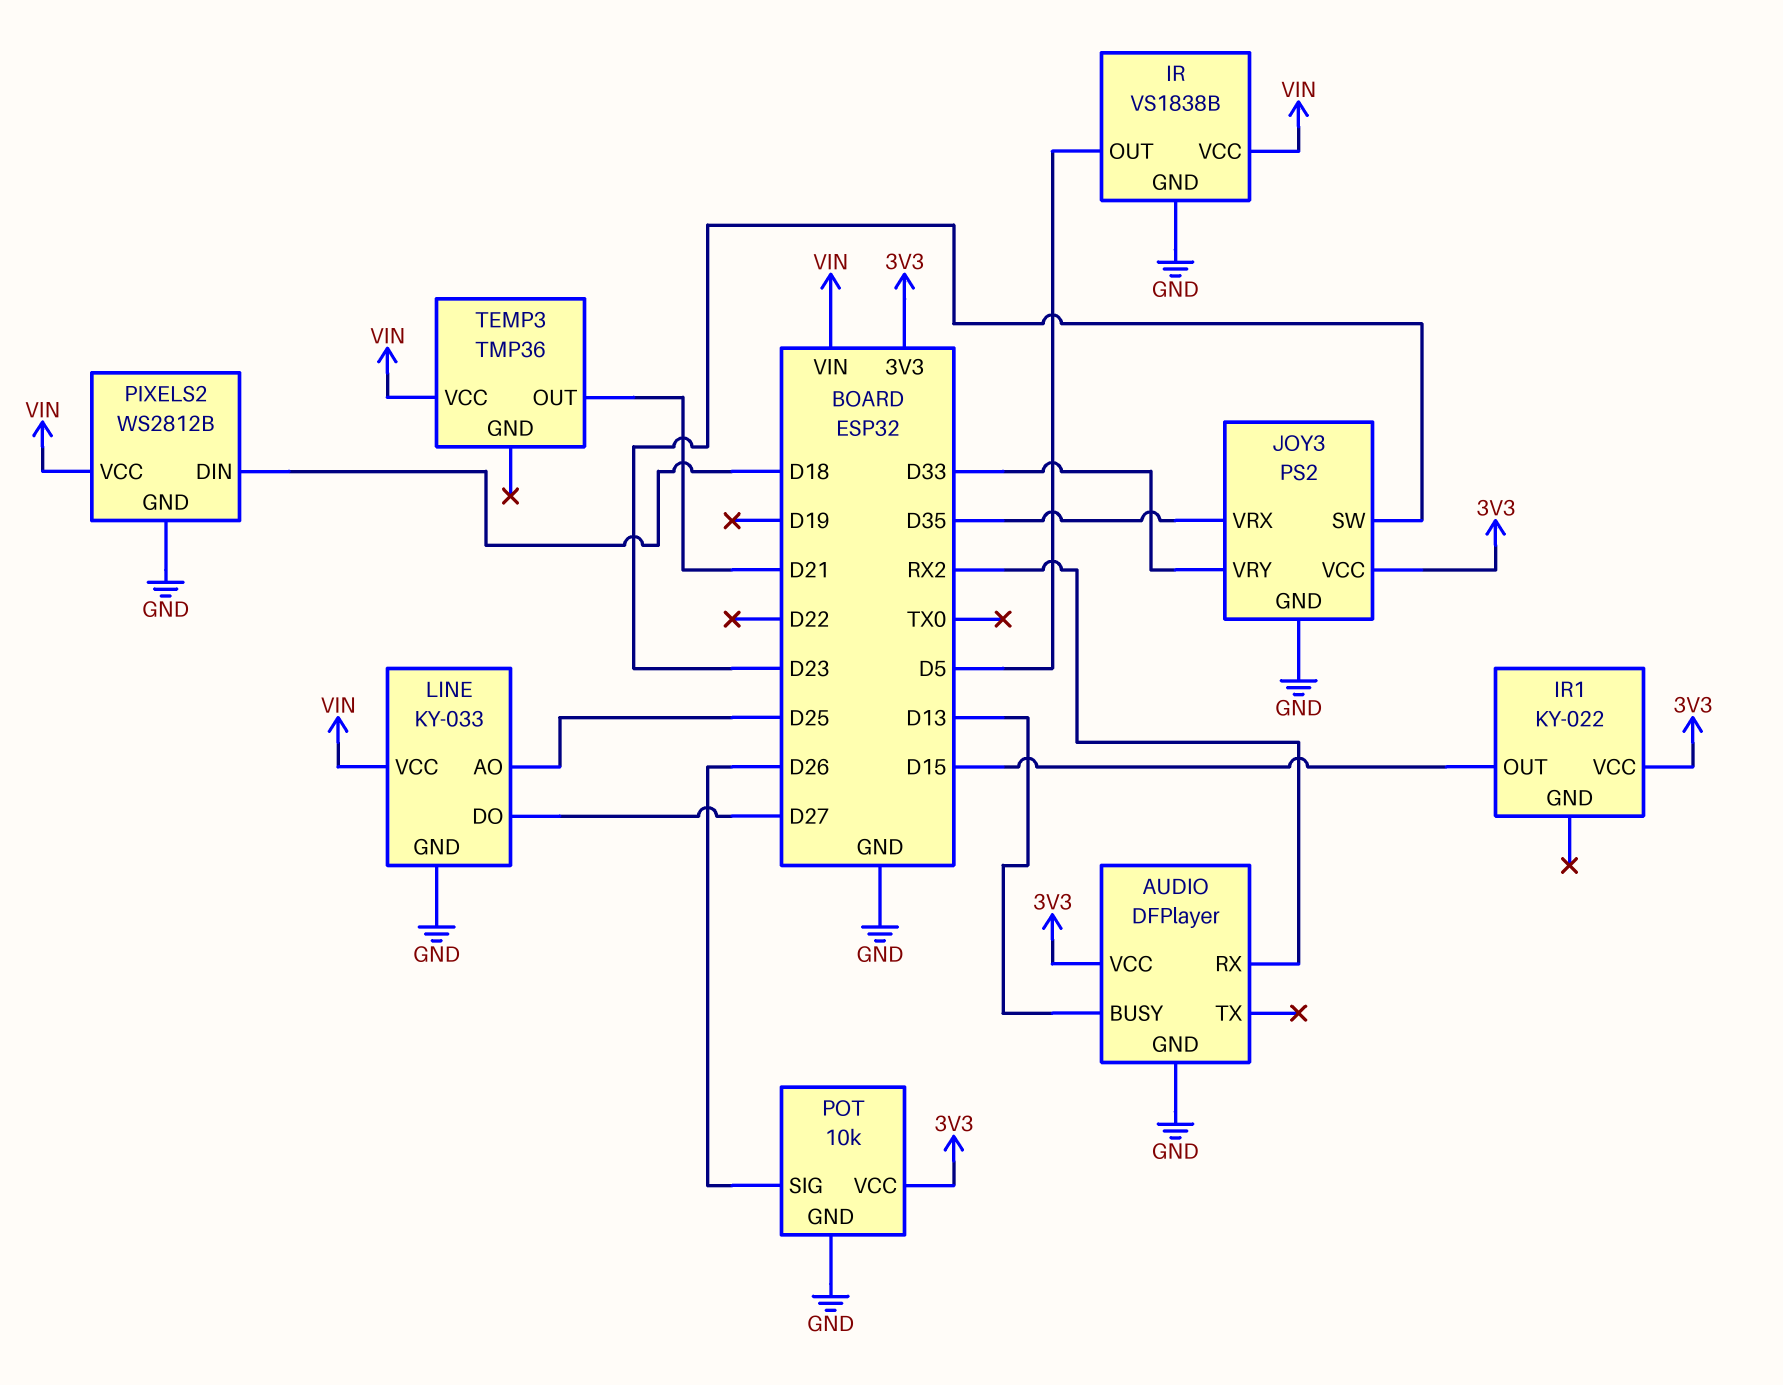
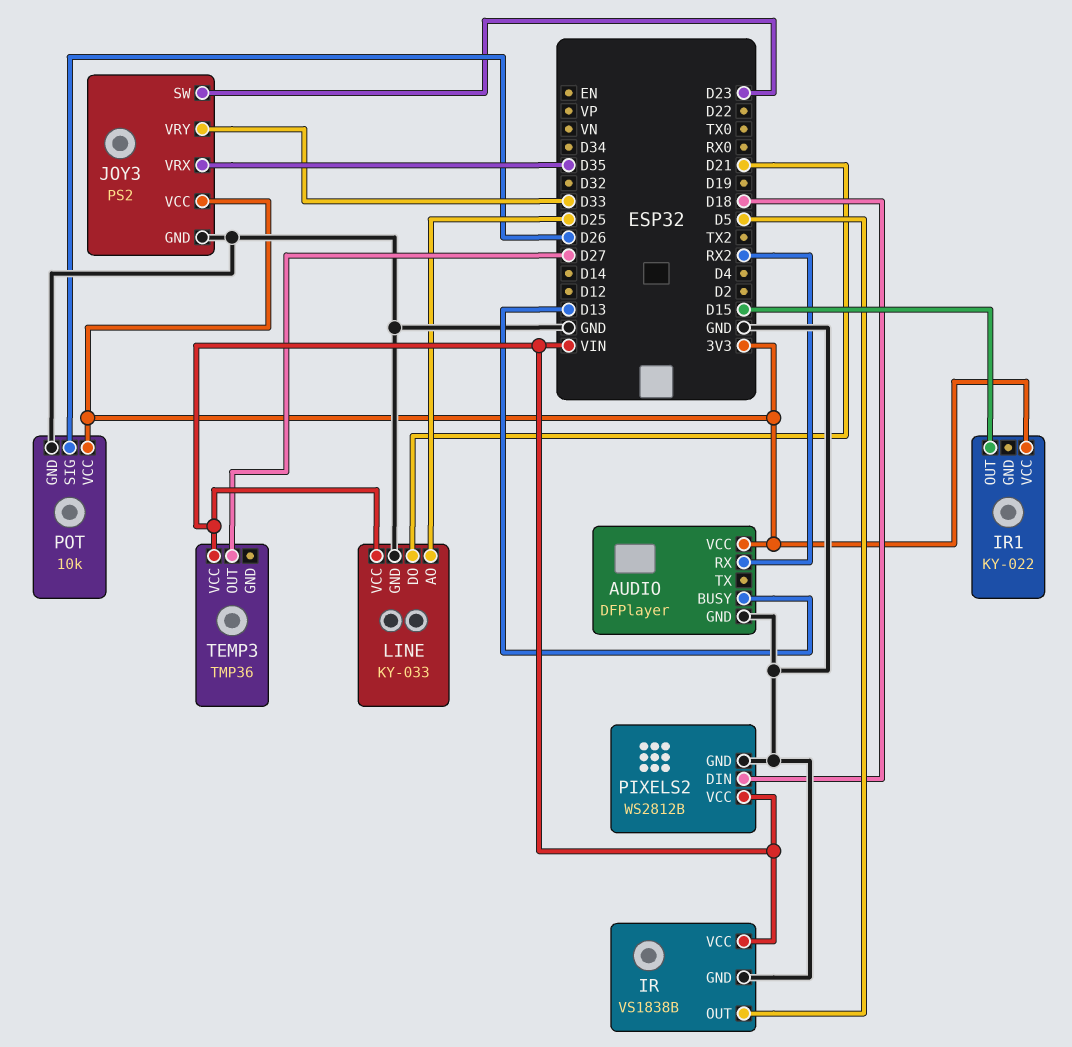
LINE pin DO: D27 -> D21
TEMP3 pin OUT: D21 -> D27

